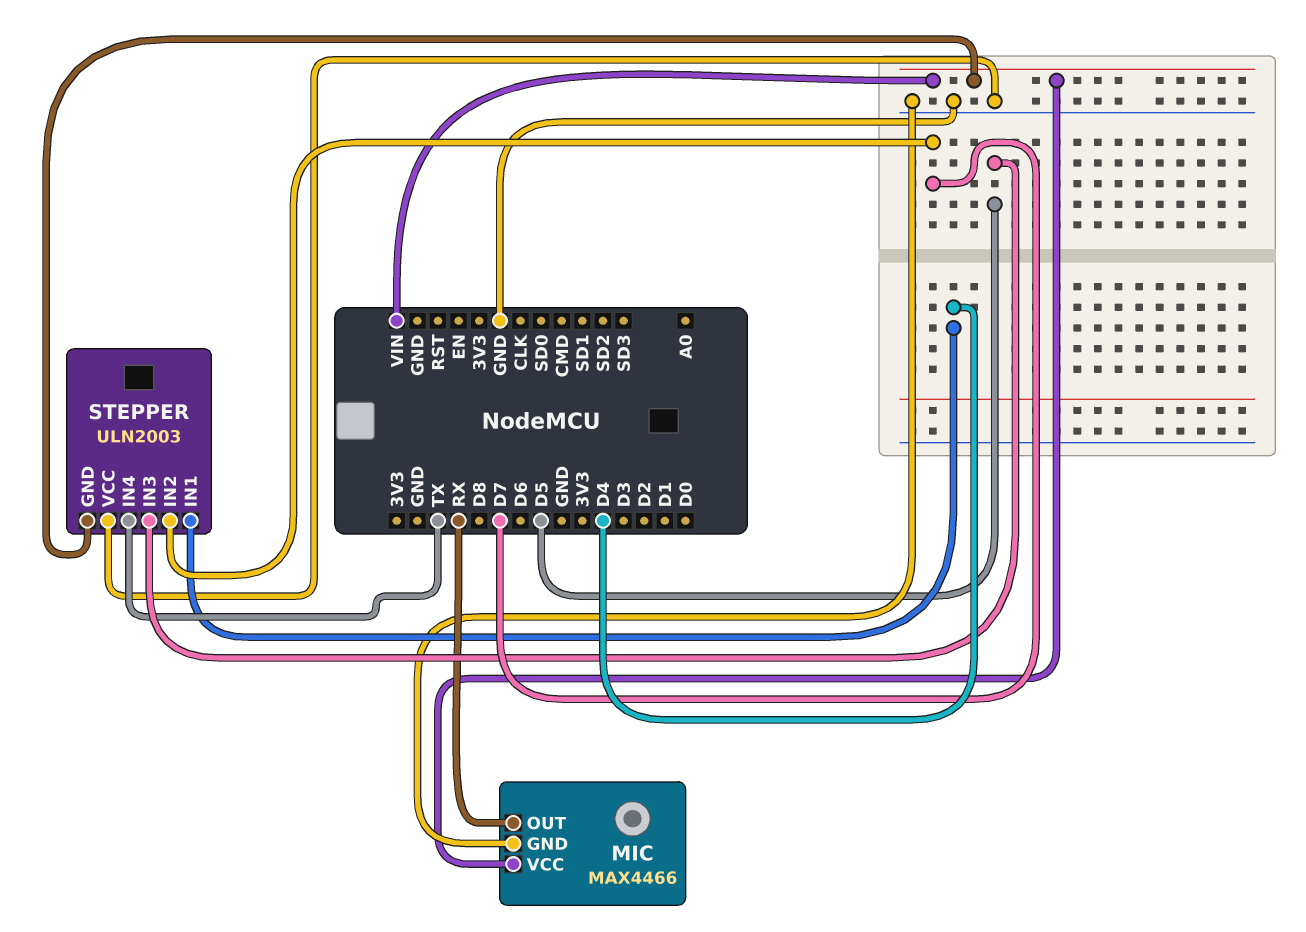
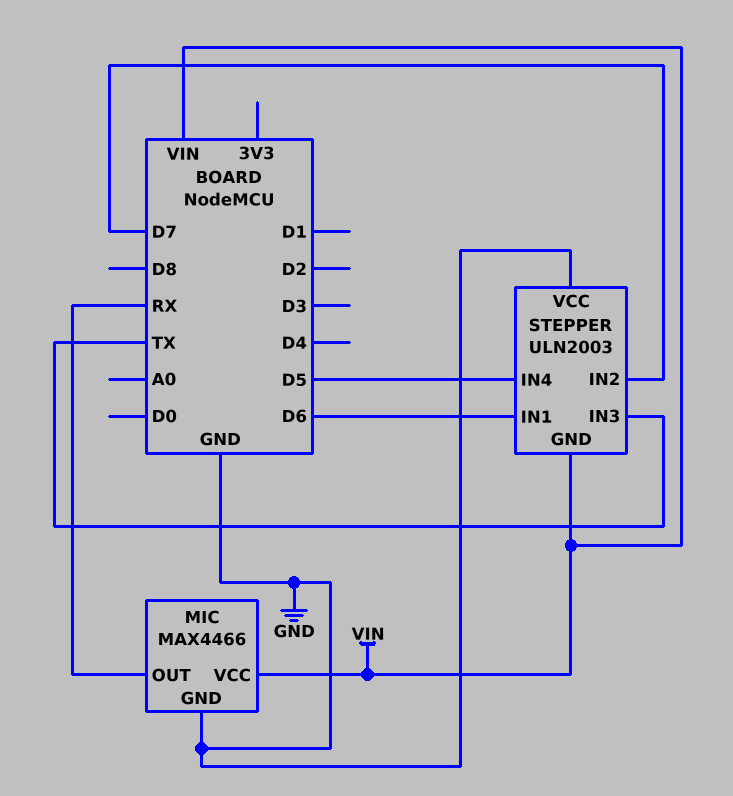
STEPPER pin IN1: D4 -> D6
STEPPER pin IN3: D5 -> TX
STEPPER pin IN4: TX -> D5

